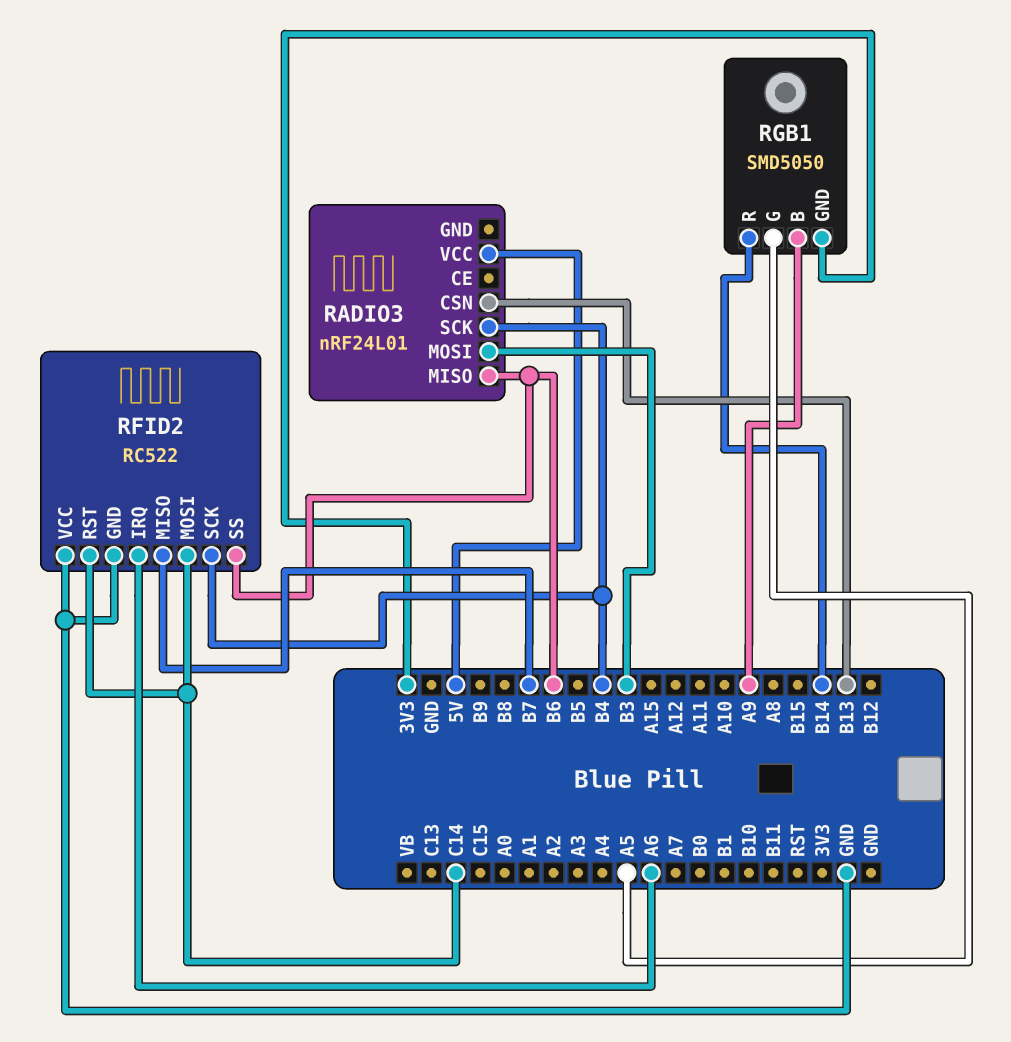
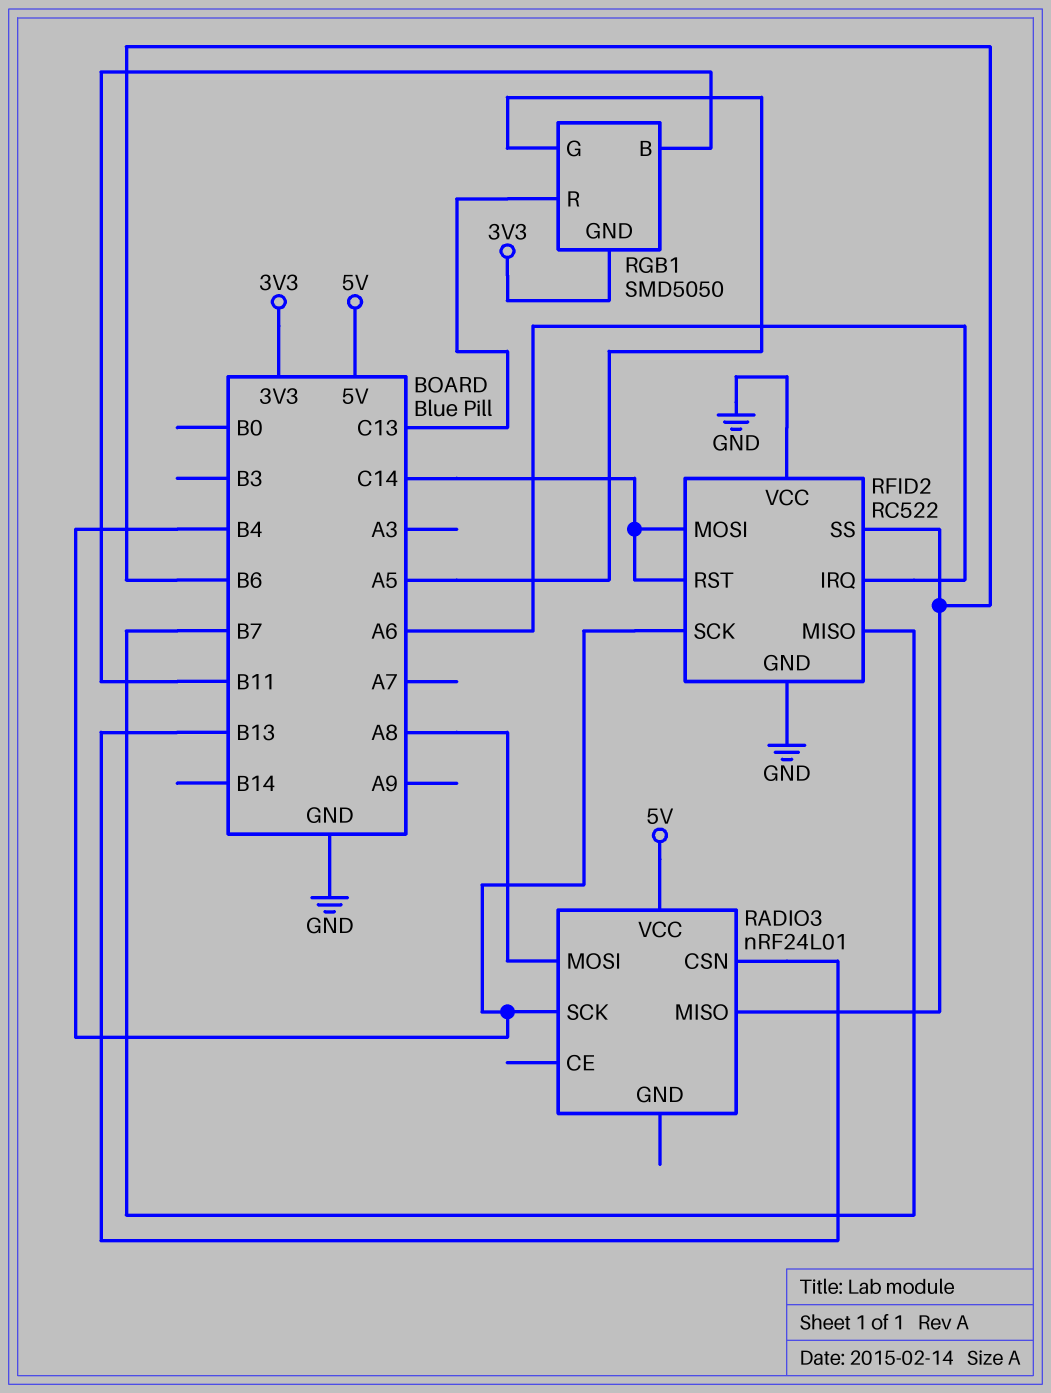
RADIO3 pin MOSI: B3 -> A8
RGB1 pin B: A9 -> B11
RGB1 pin R: B14 -> C13

